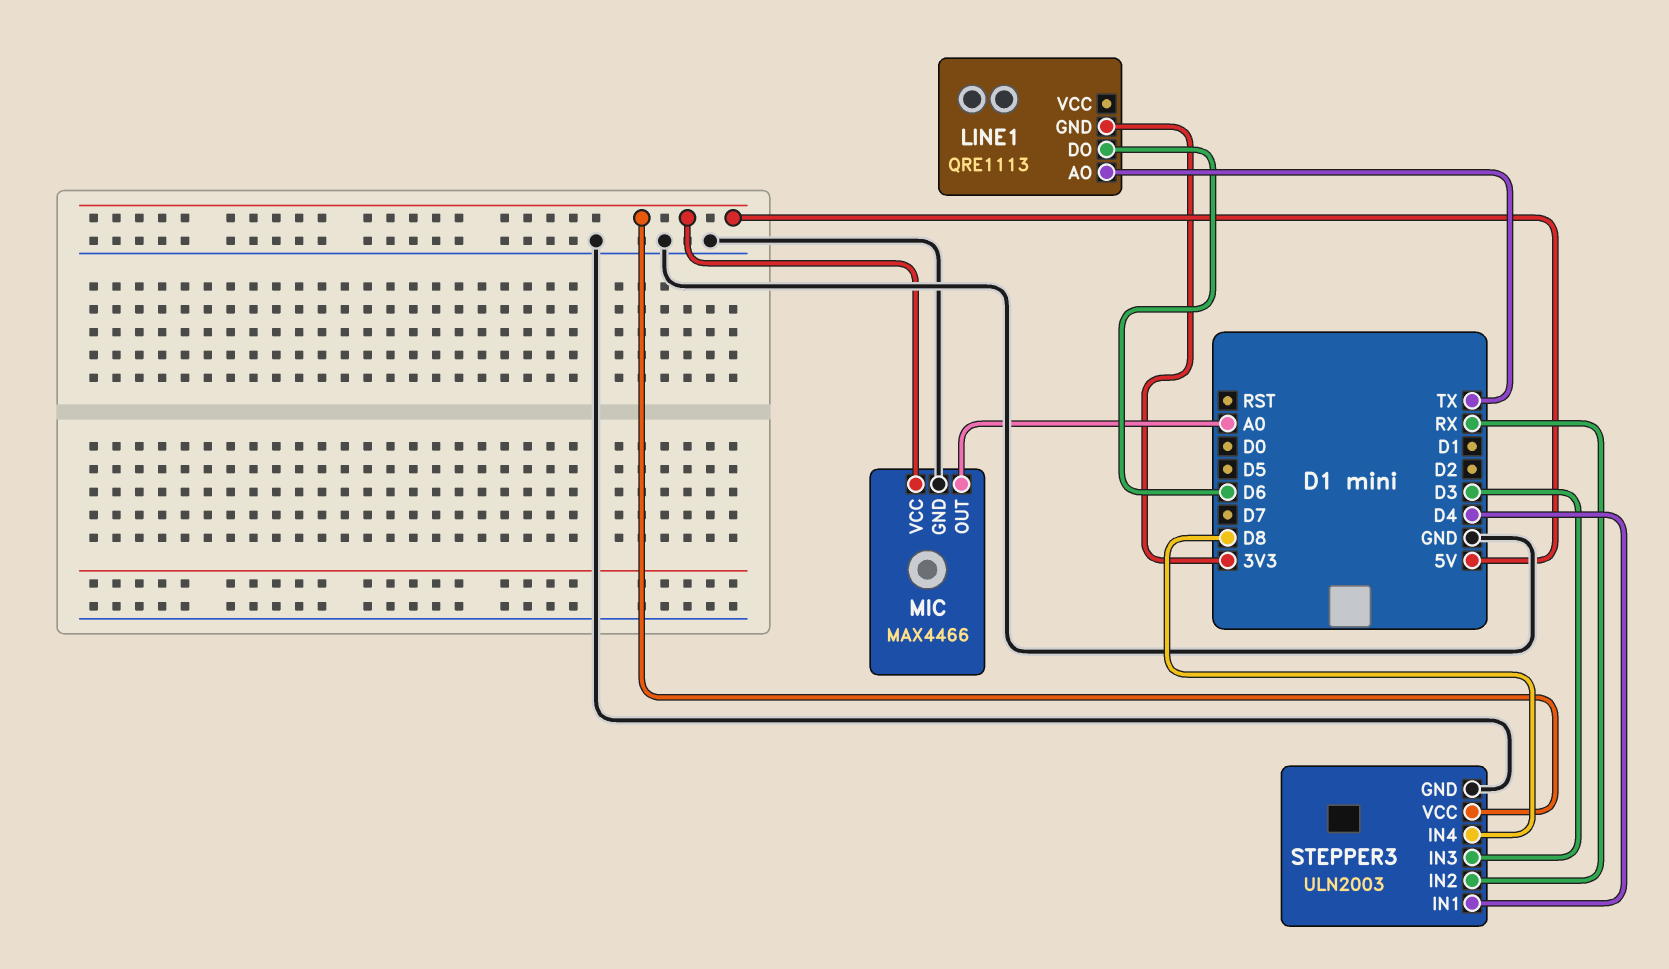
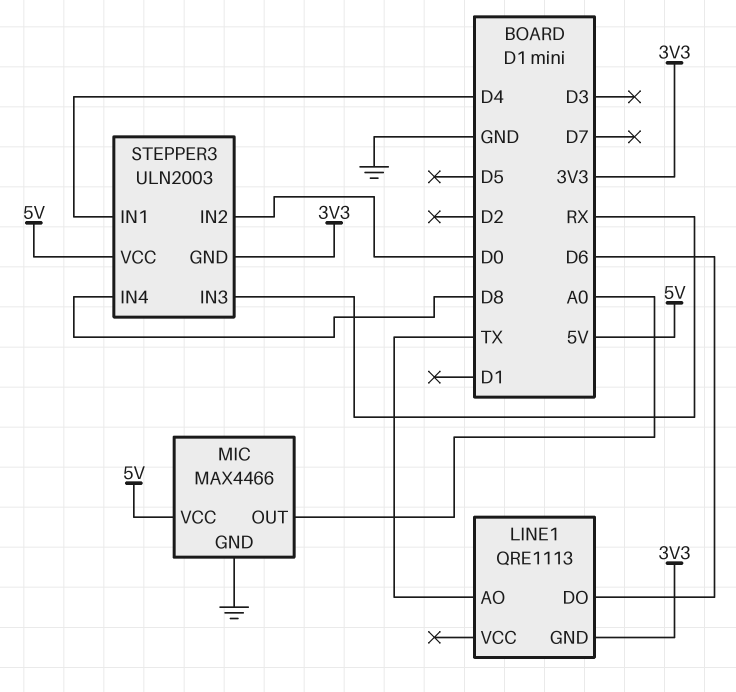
STEPPER3 pin GND: GND -> 3V3
STEPPER3 pin IN2: RX -> D0
STEPPER3 pin IN3: D3 -> RX

